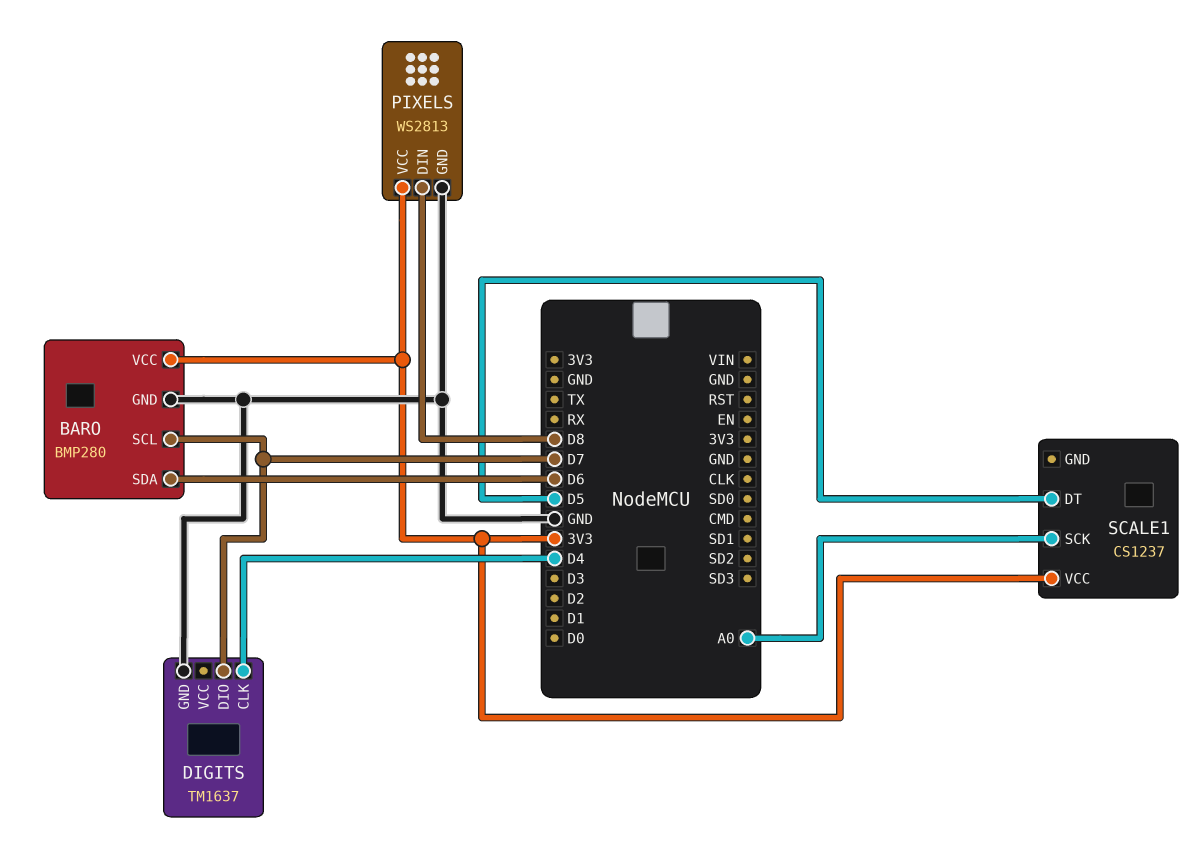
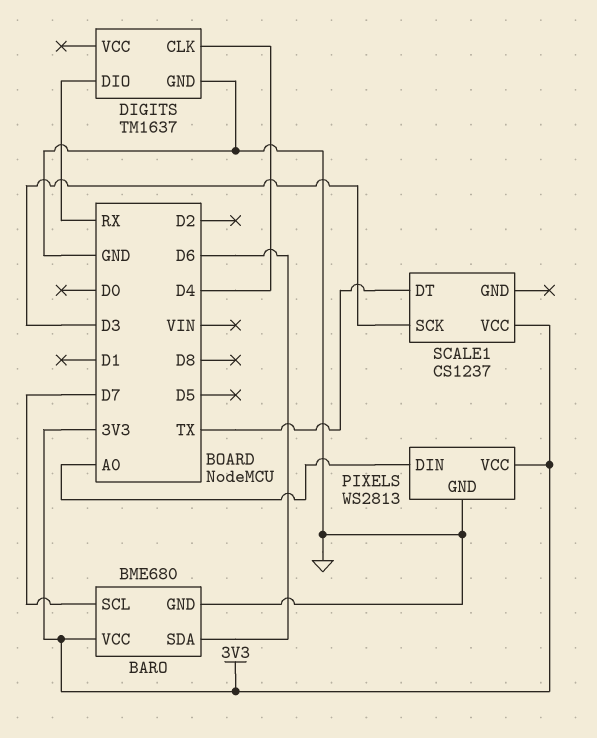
BARO: BMP280 -> BME680
DIGITS pin DIO: D7 -> RX
PIXELS pin DIN: D8 -> A0
SCALE1 pin DT: D5 -> TX
SCALE1 pin SCK: A0 -> D3

